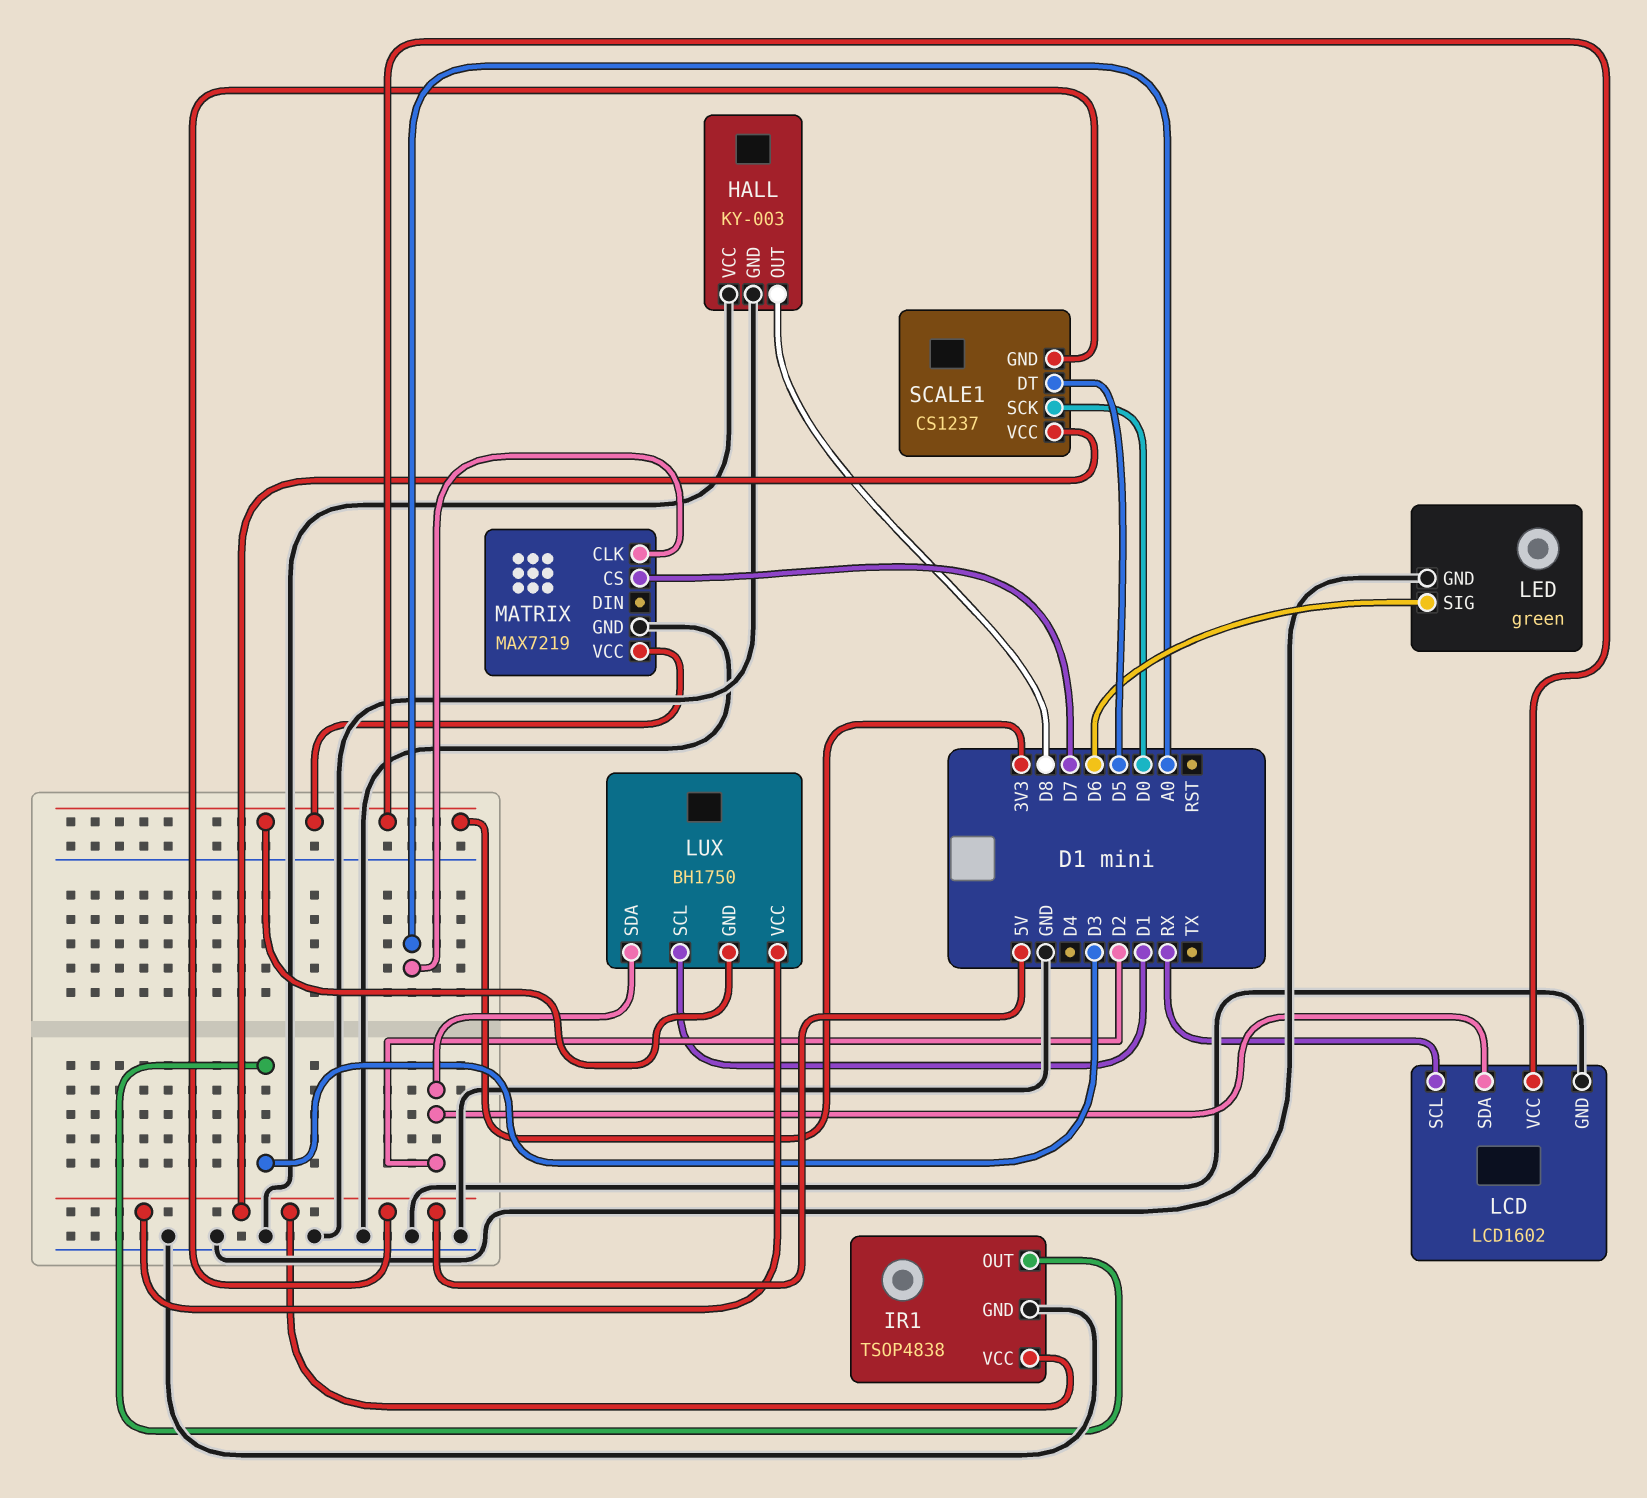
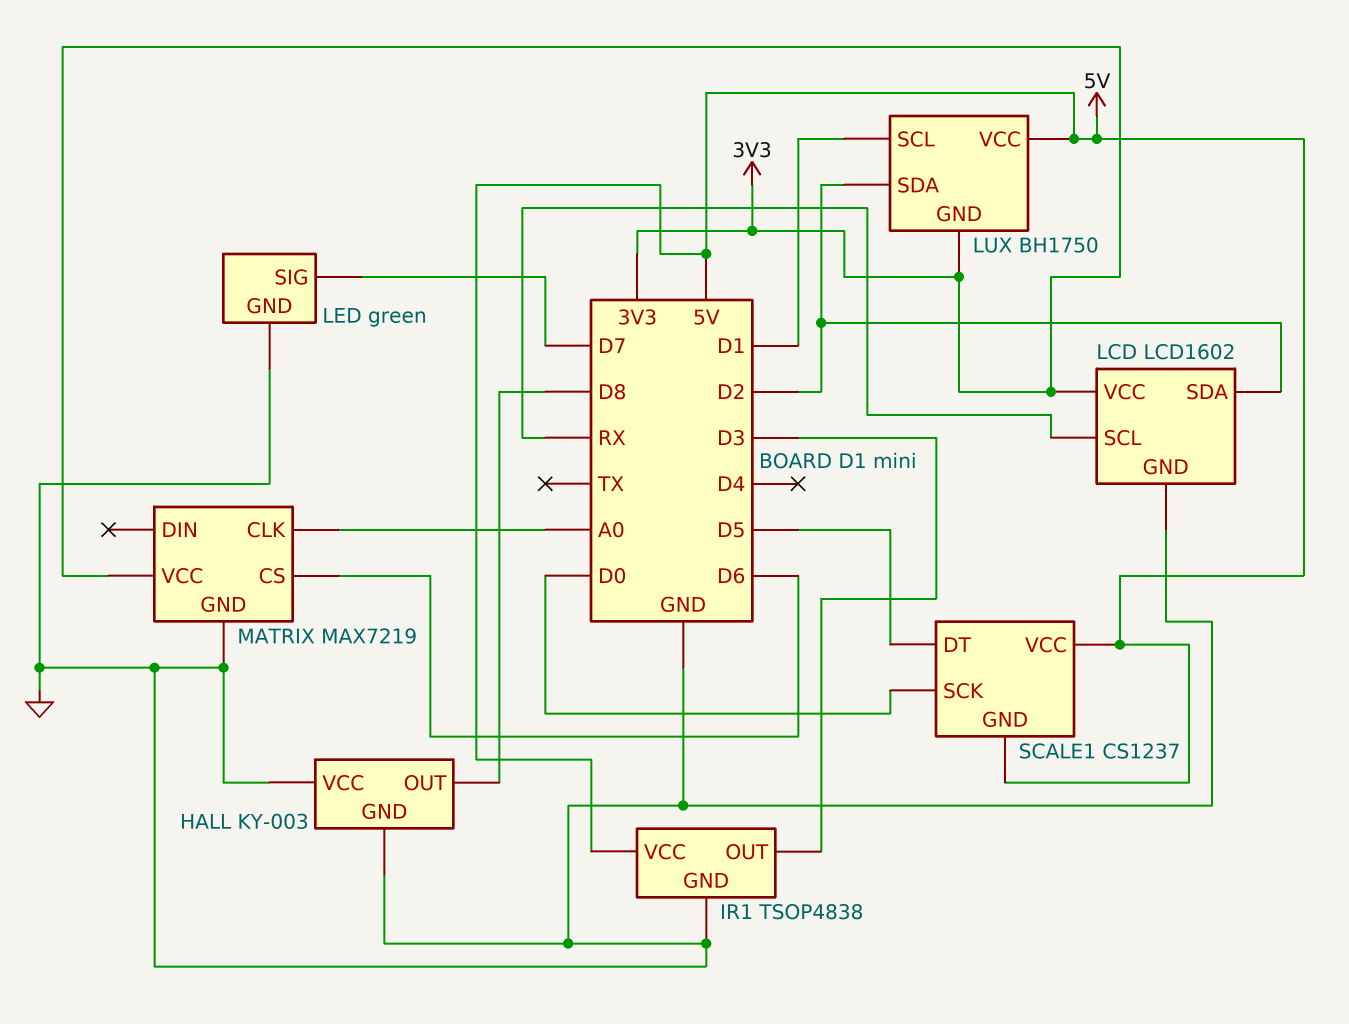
LED pin SIG: D6 -> D7
MATRIX pin CS: D7 -> D6

